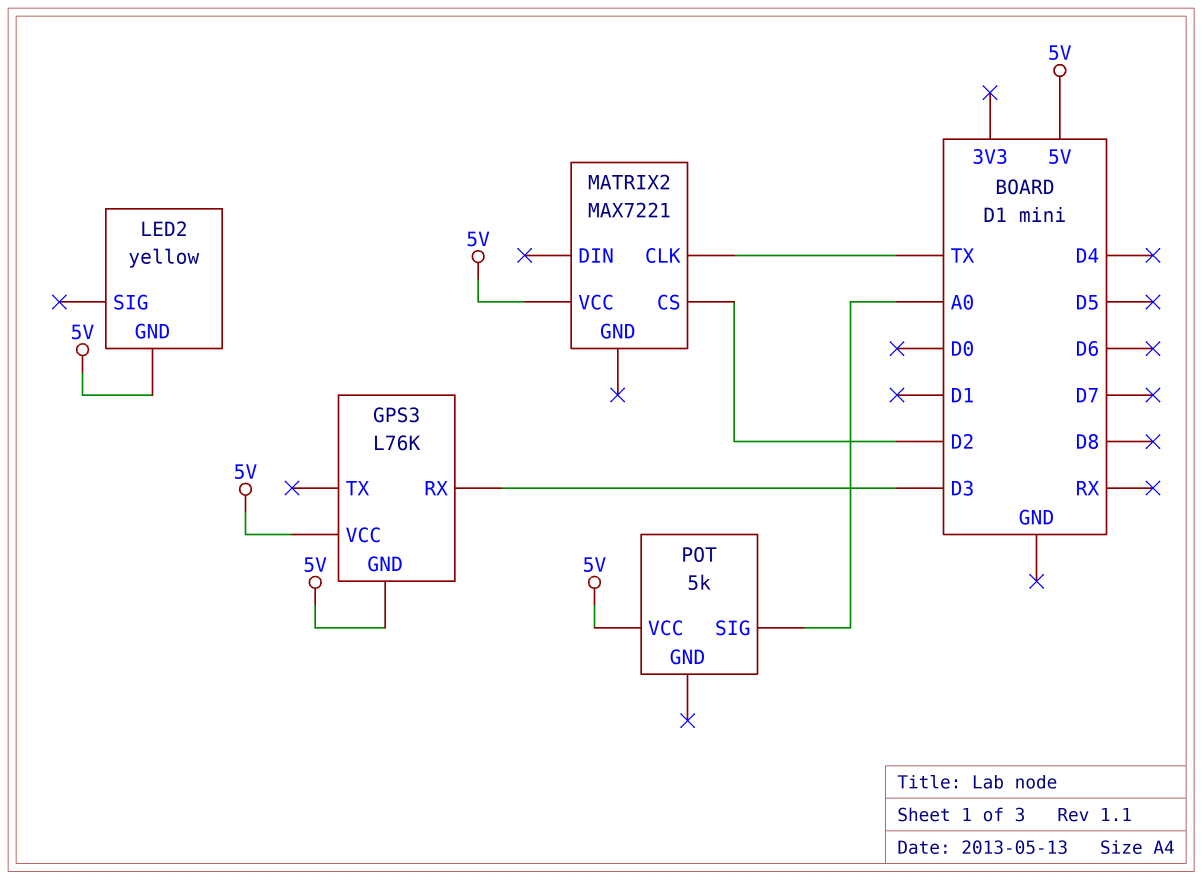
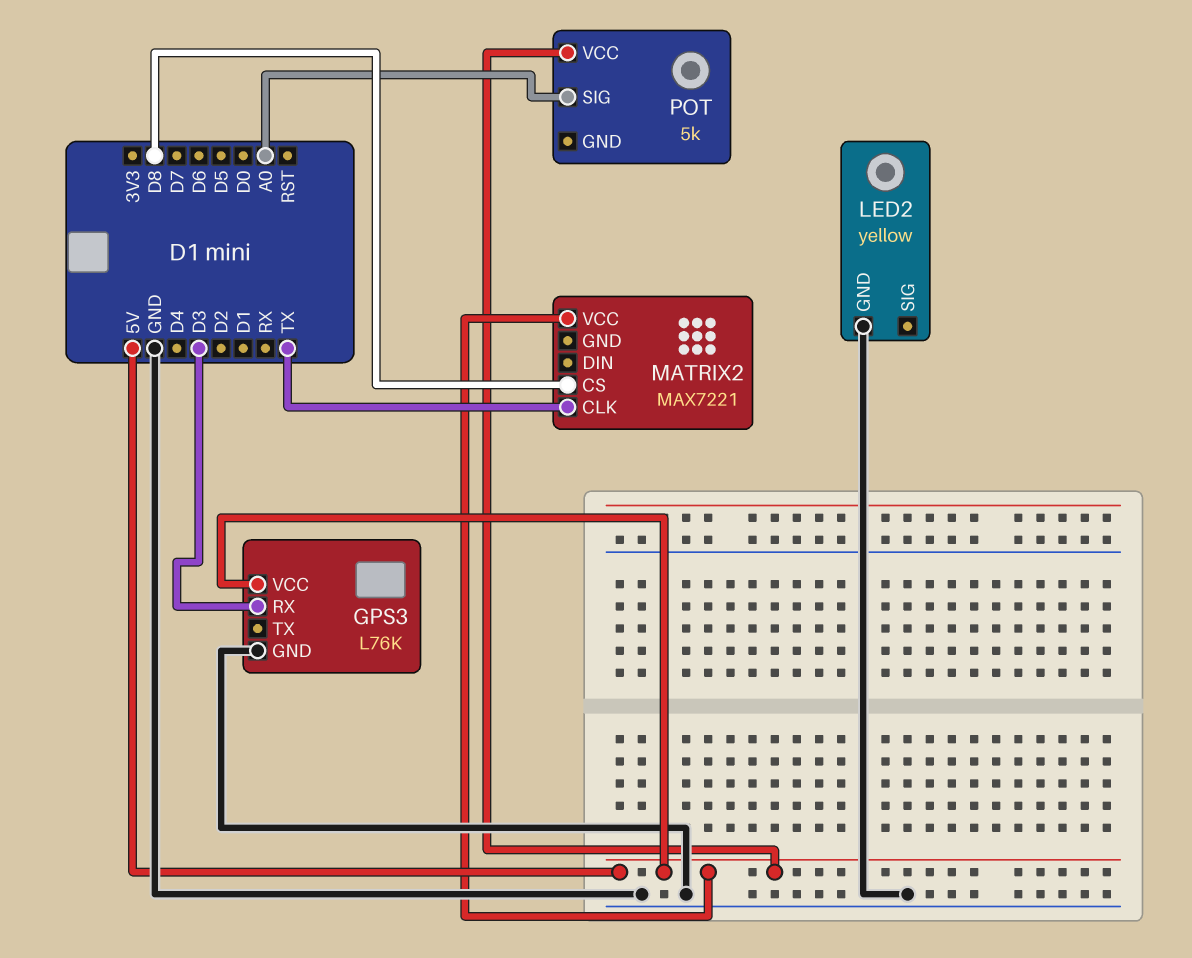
GPS3 pin GND: 5V -> GND
LED2 pin GND: 5V -> GND
MATRIX2 pin CS: D2 -> D8

